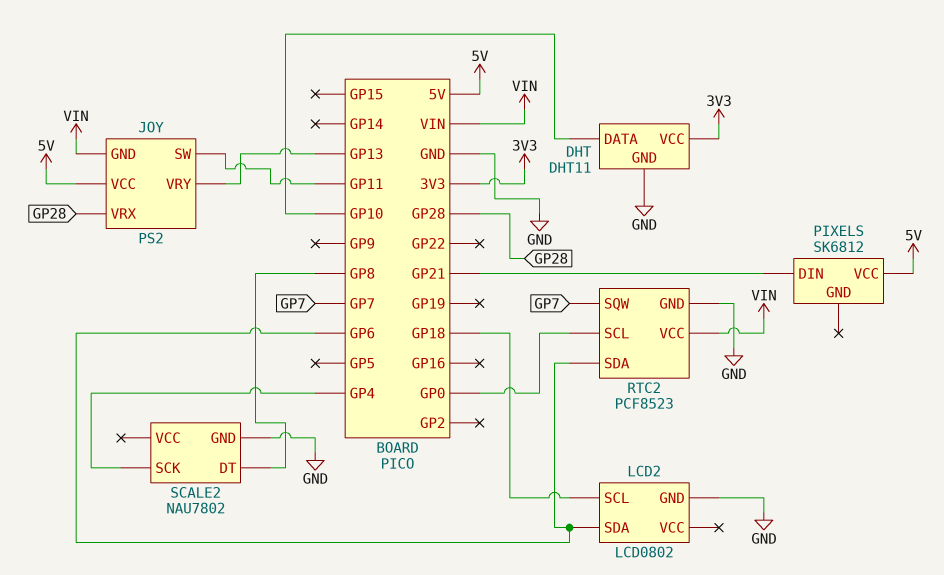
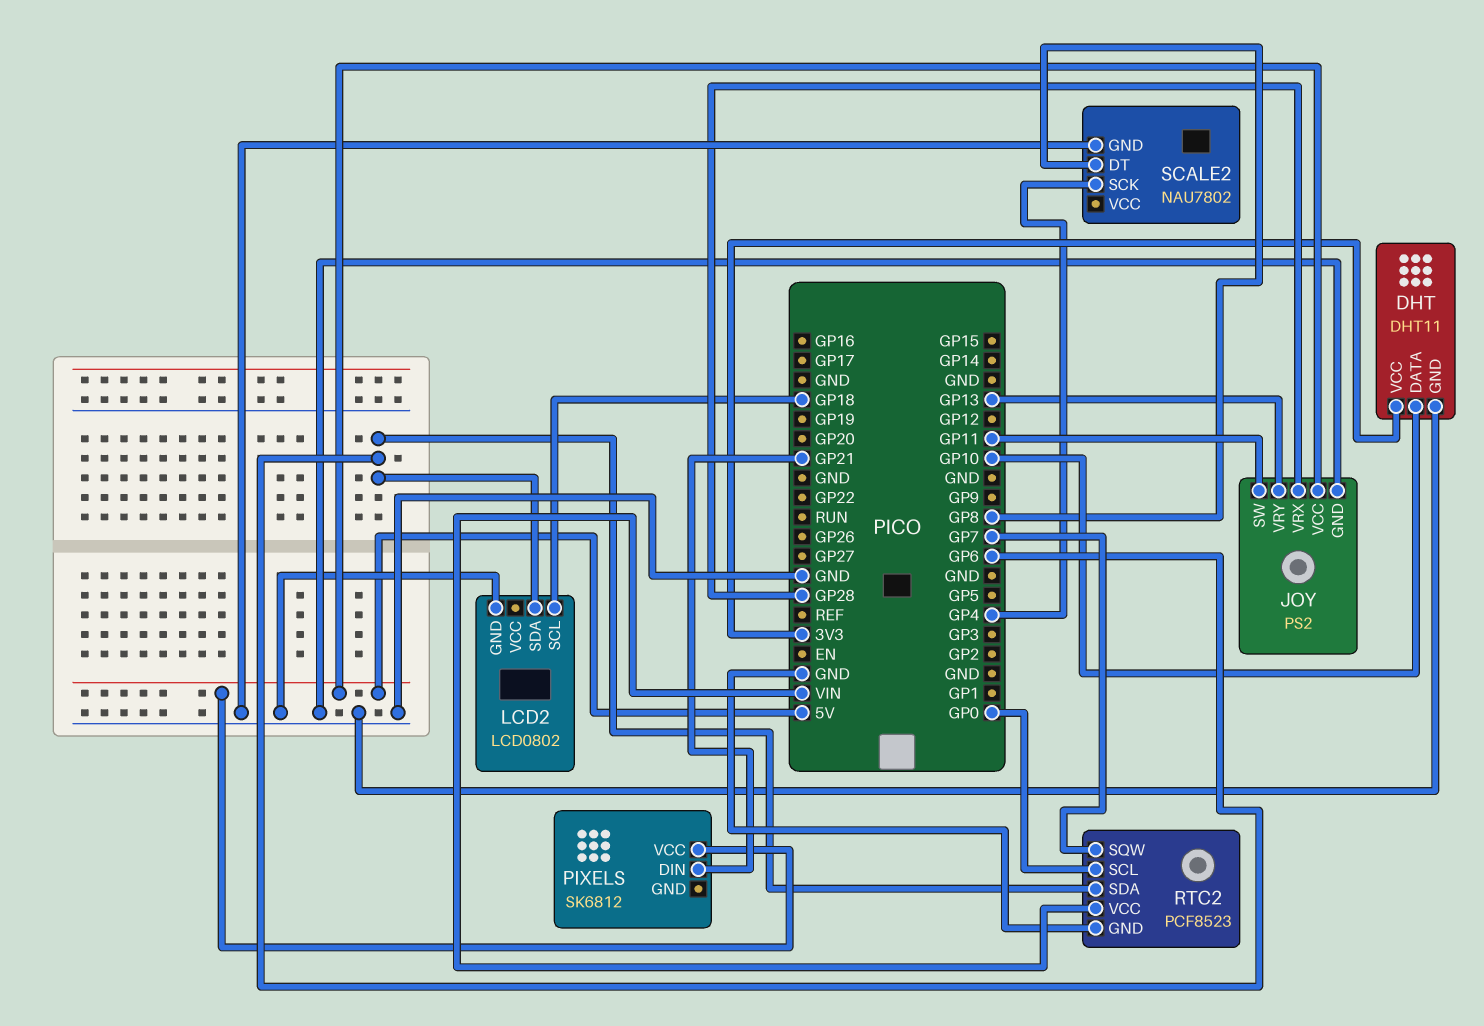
JOY pin GND: VIN -> GND

